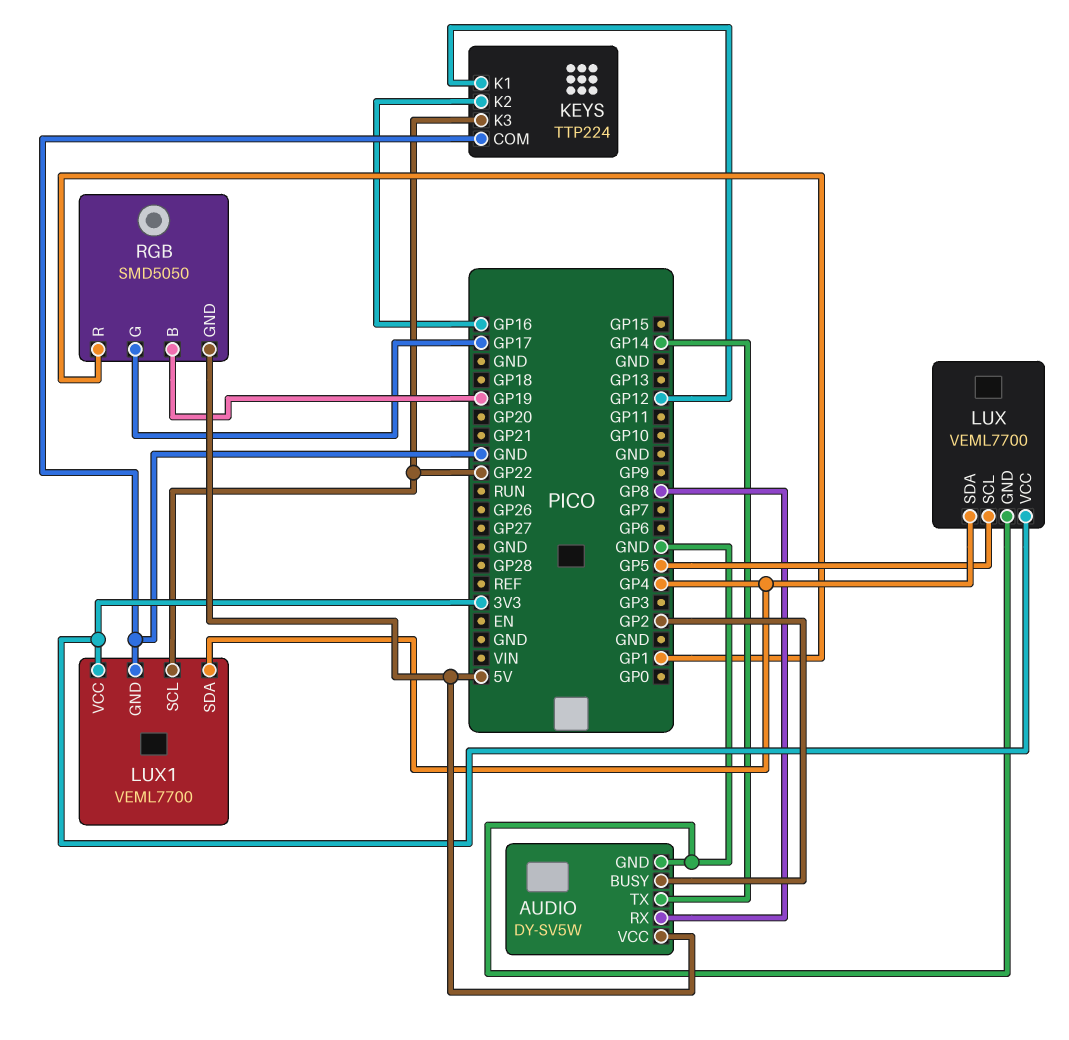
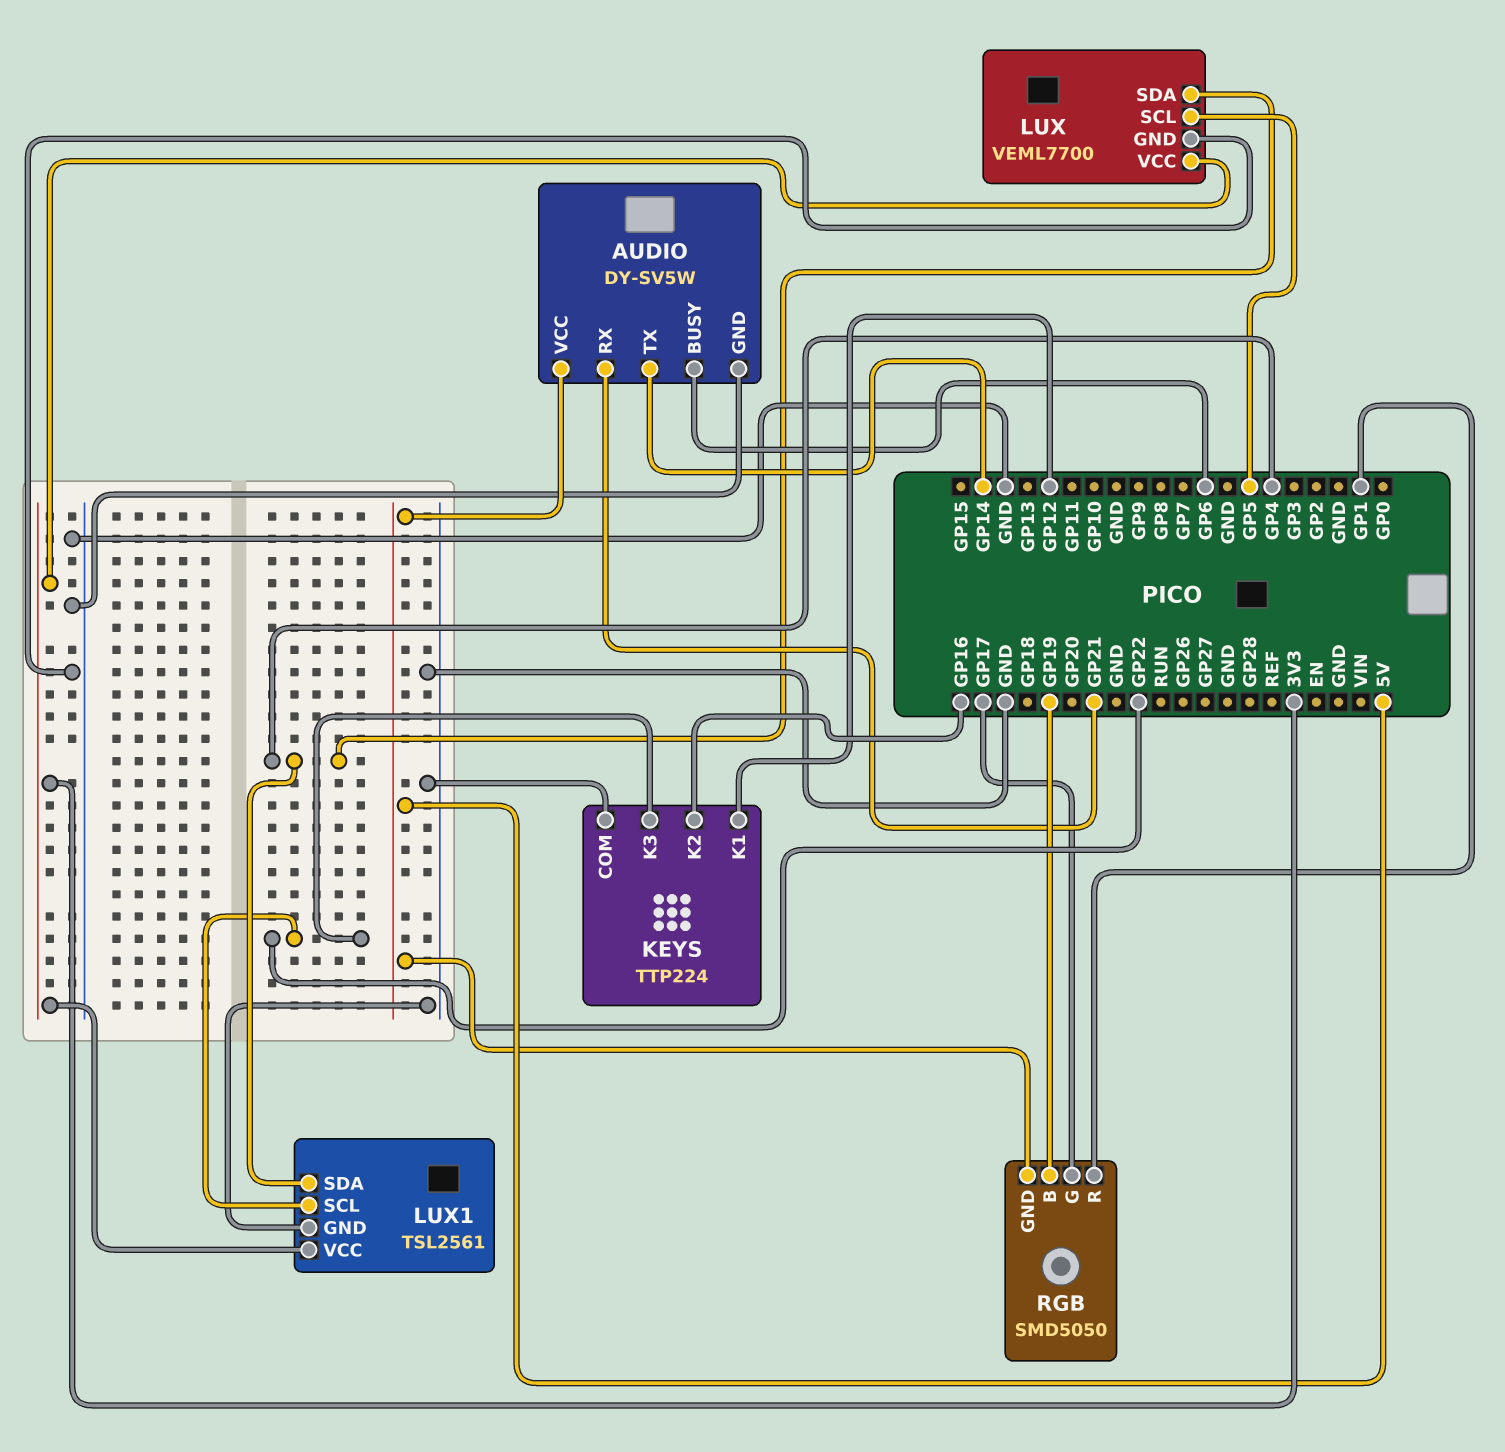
AUDIO pin BUSY: GP2 -> GP6
AUDIO pin RX: GP8 -> GP21
LUX1: VEML7700 -> TSL2561

